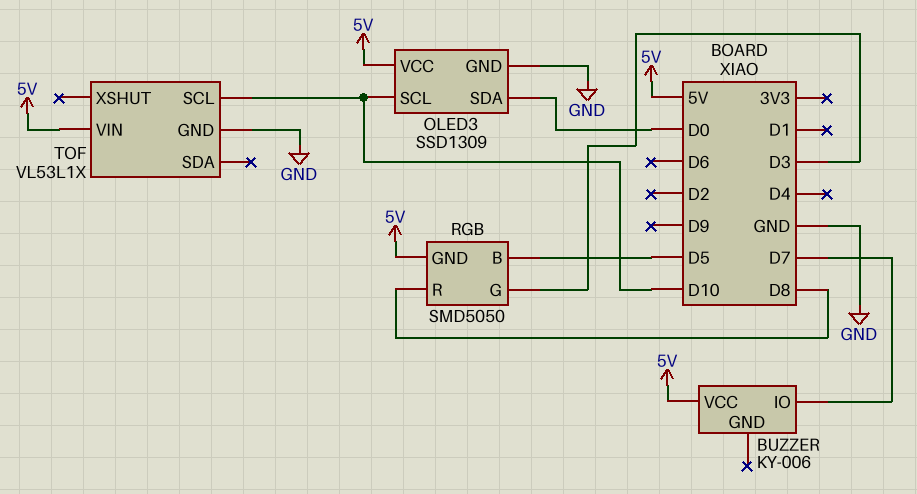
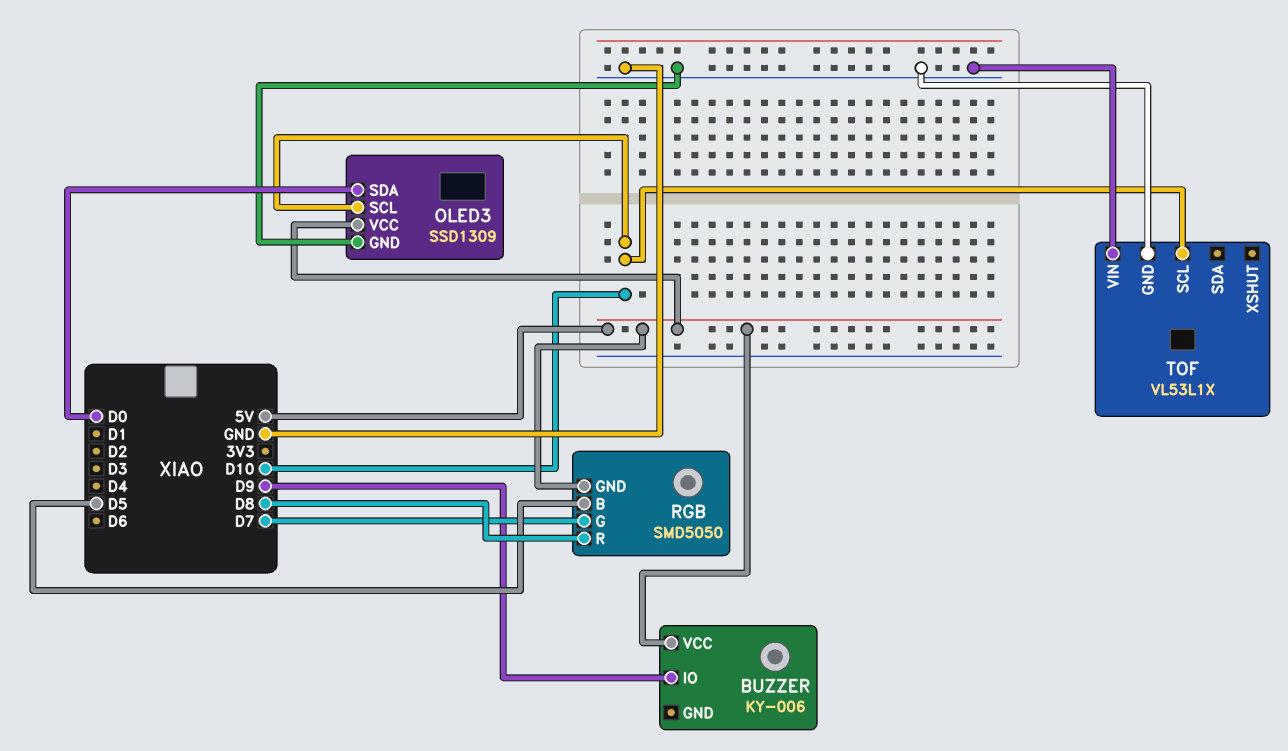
BUZZER pin IO: D7 -> D9
RGB pin G: D3 -> D7
TOF pin VIN: 5V -> GND

